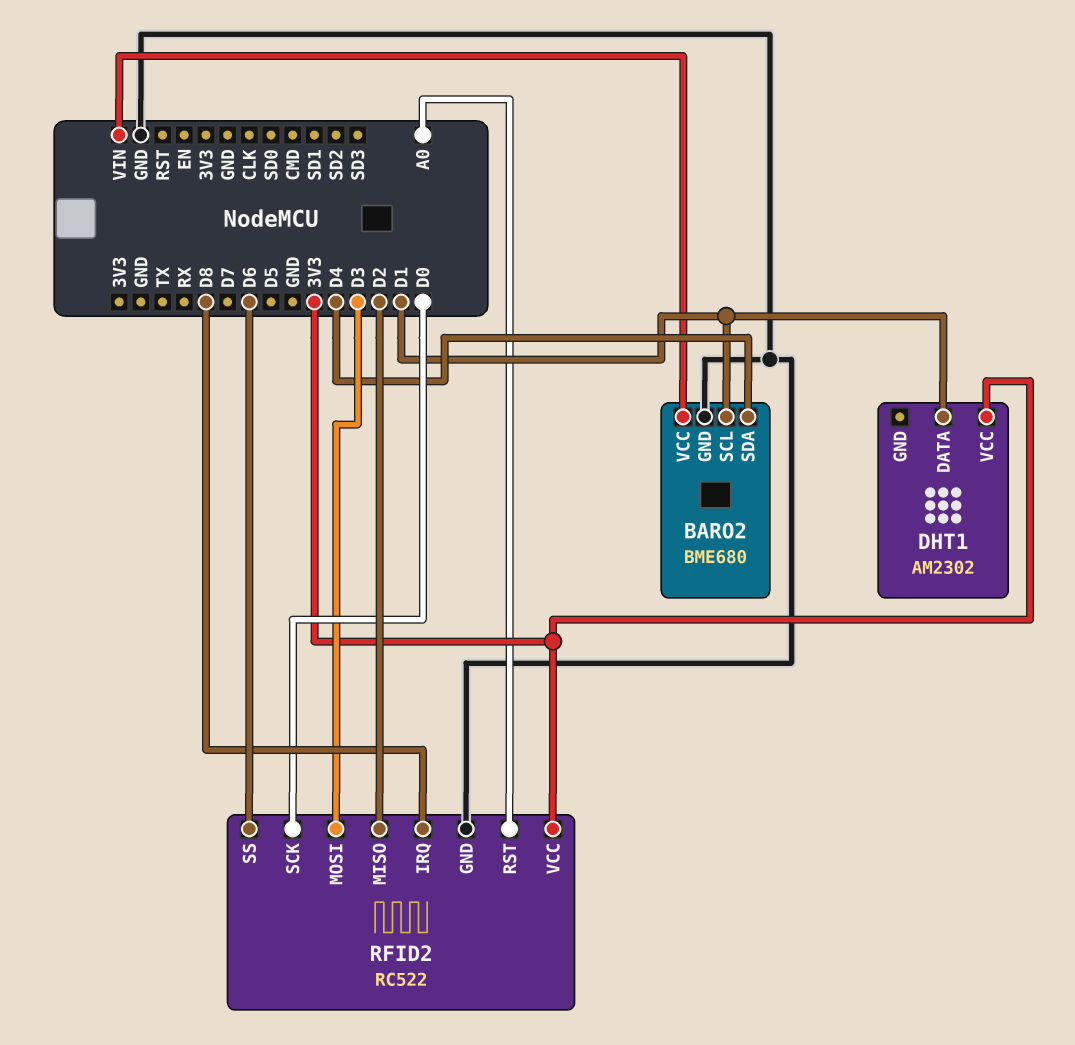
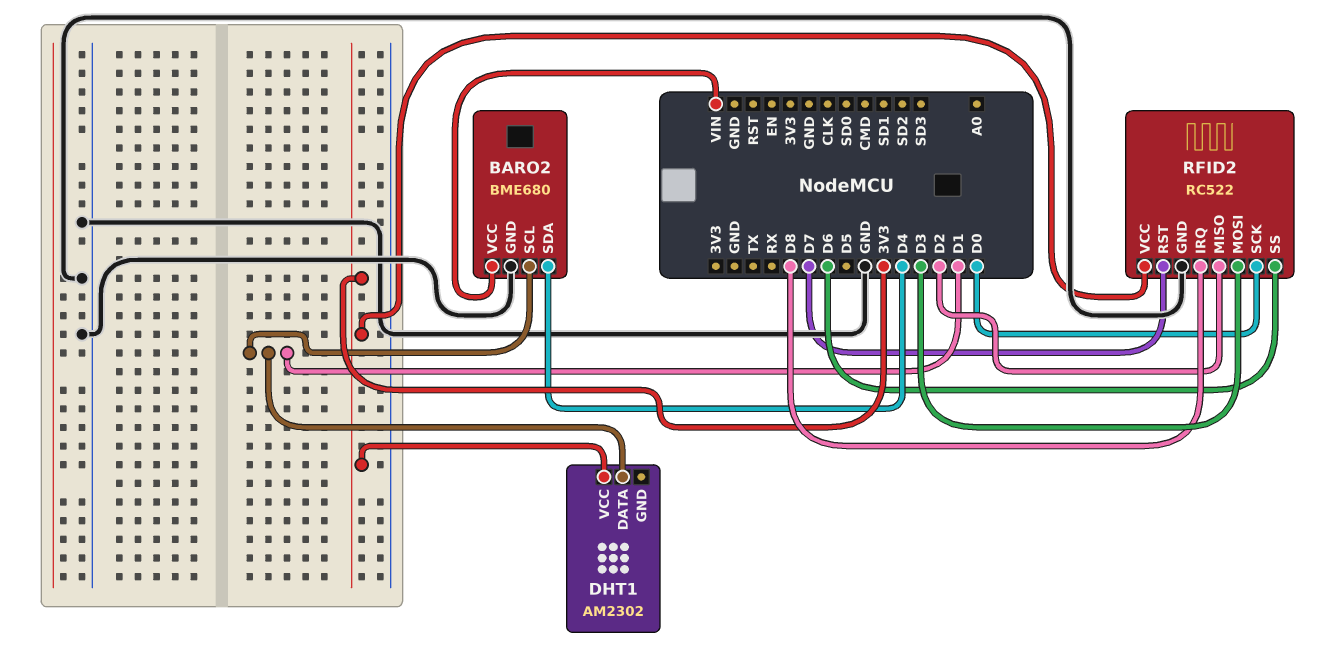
RFID2 pin RST: A0 -> D7

